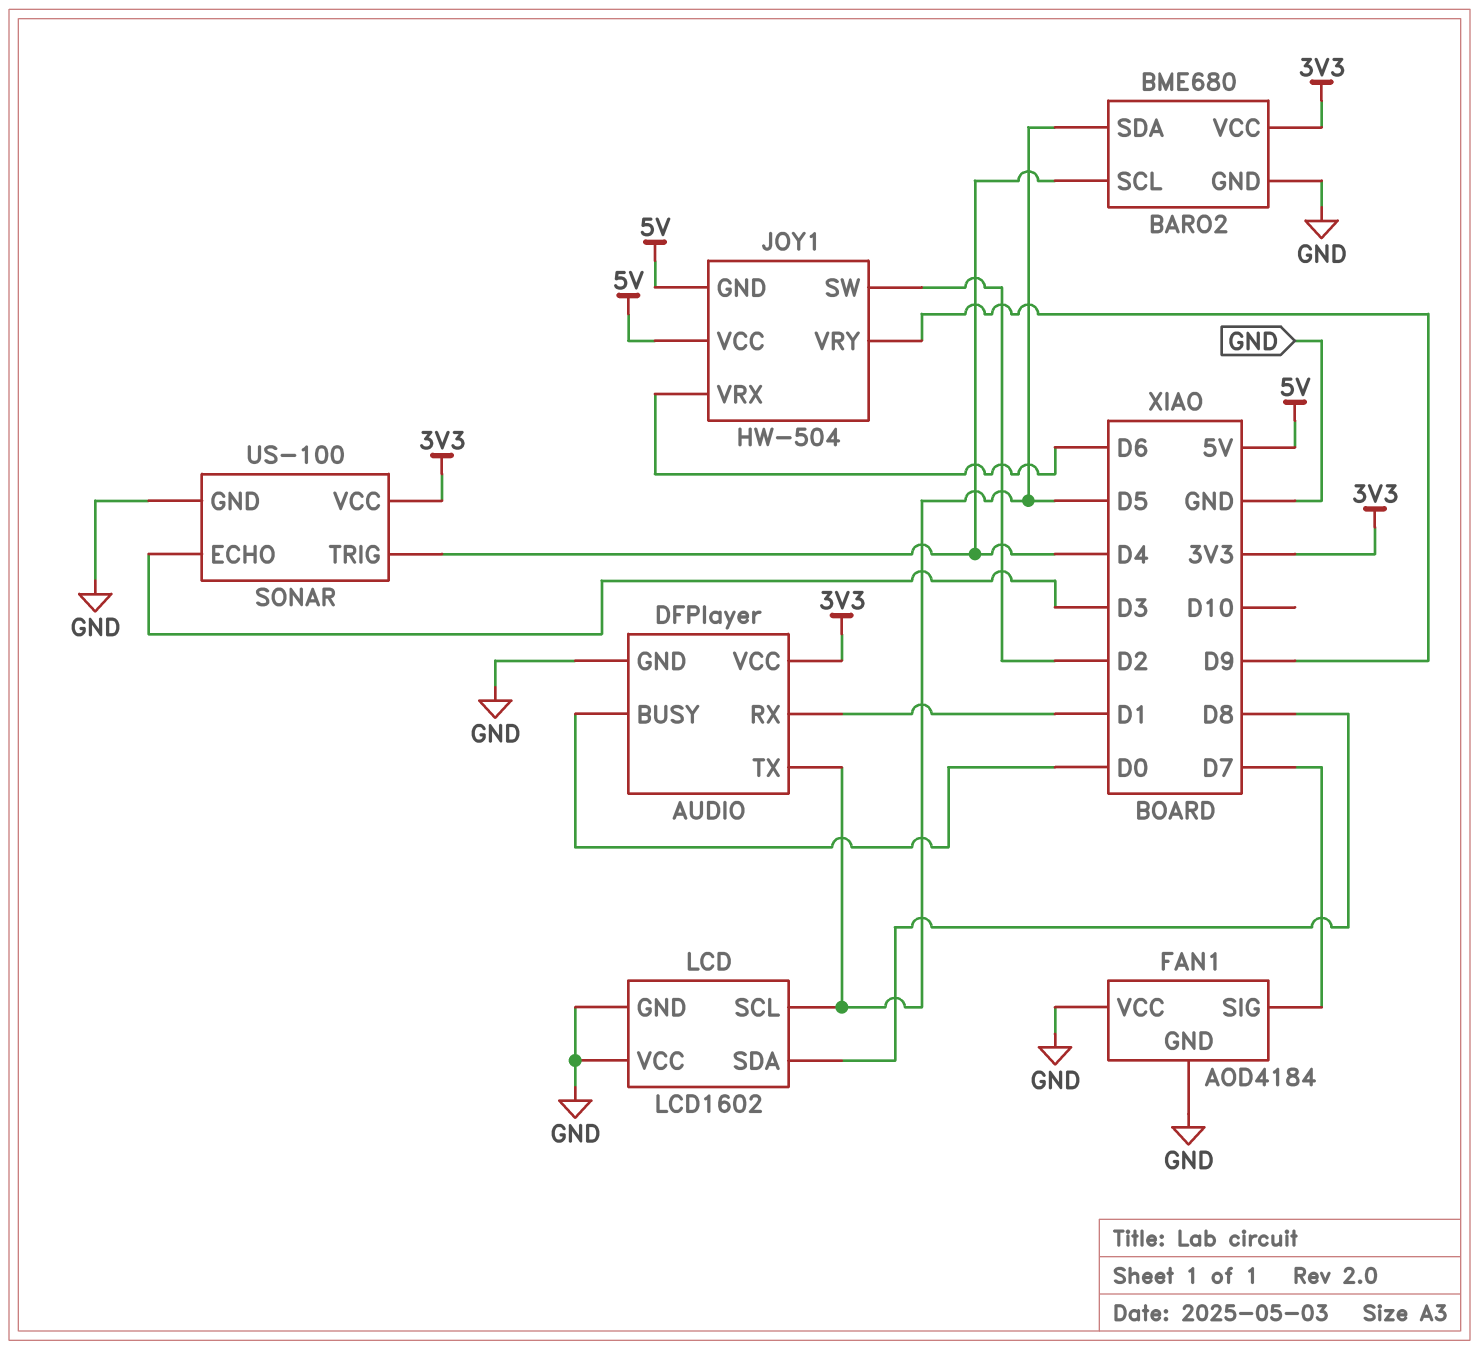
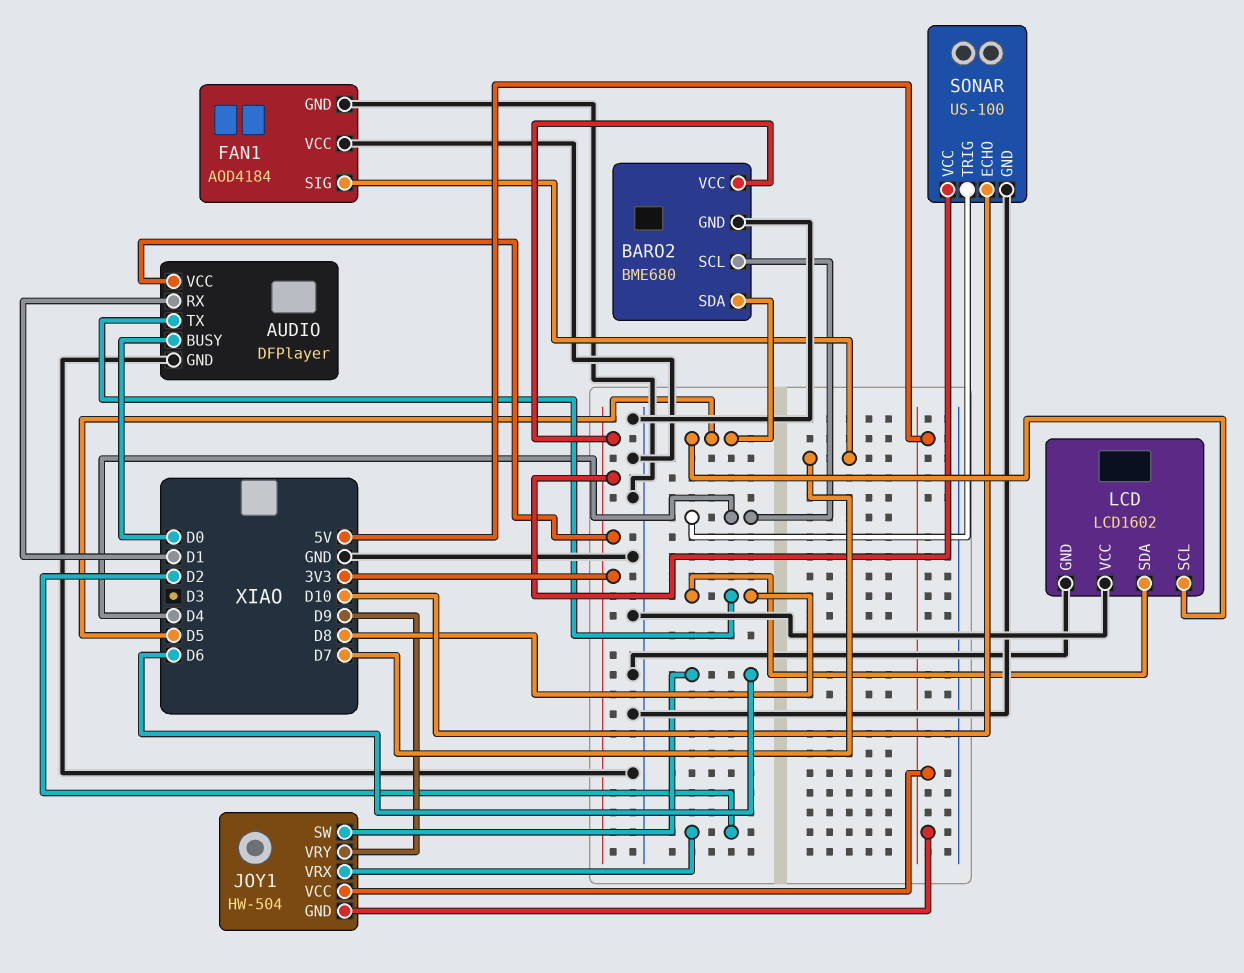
AUDIO pin TX: D5 -> D8
JOY1 pin SW: D2 -> D6
JOY1 pin VRX: D6 -> D2
SONAR pin ECHO: D3 -> D10

